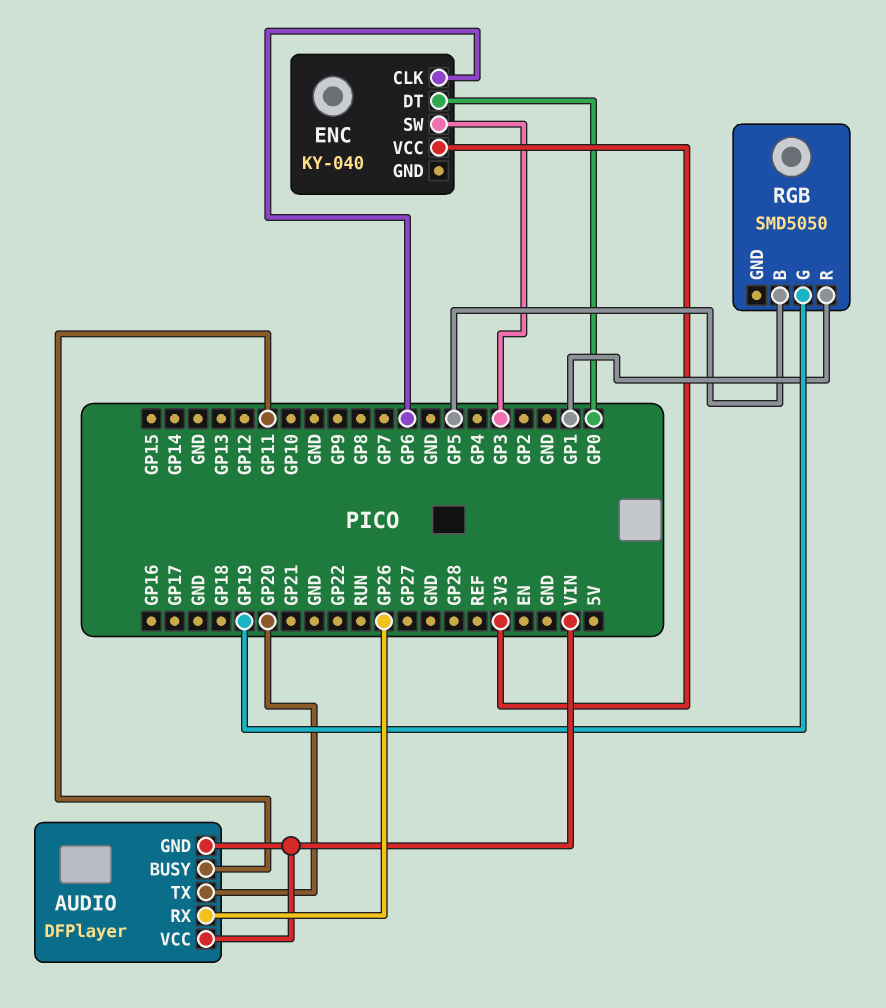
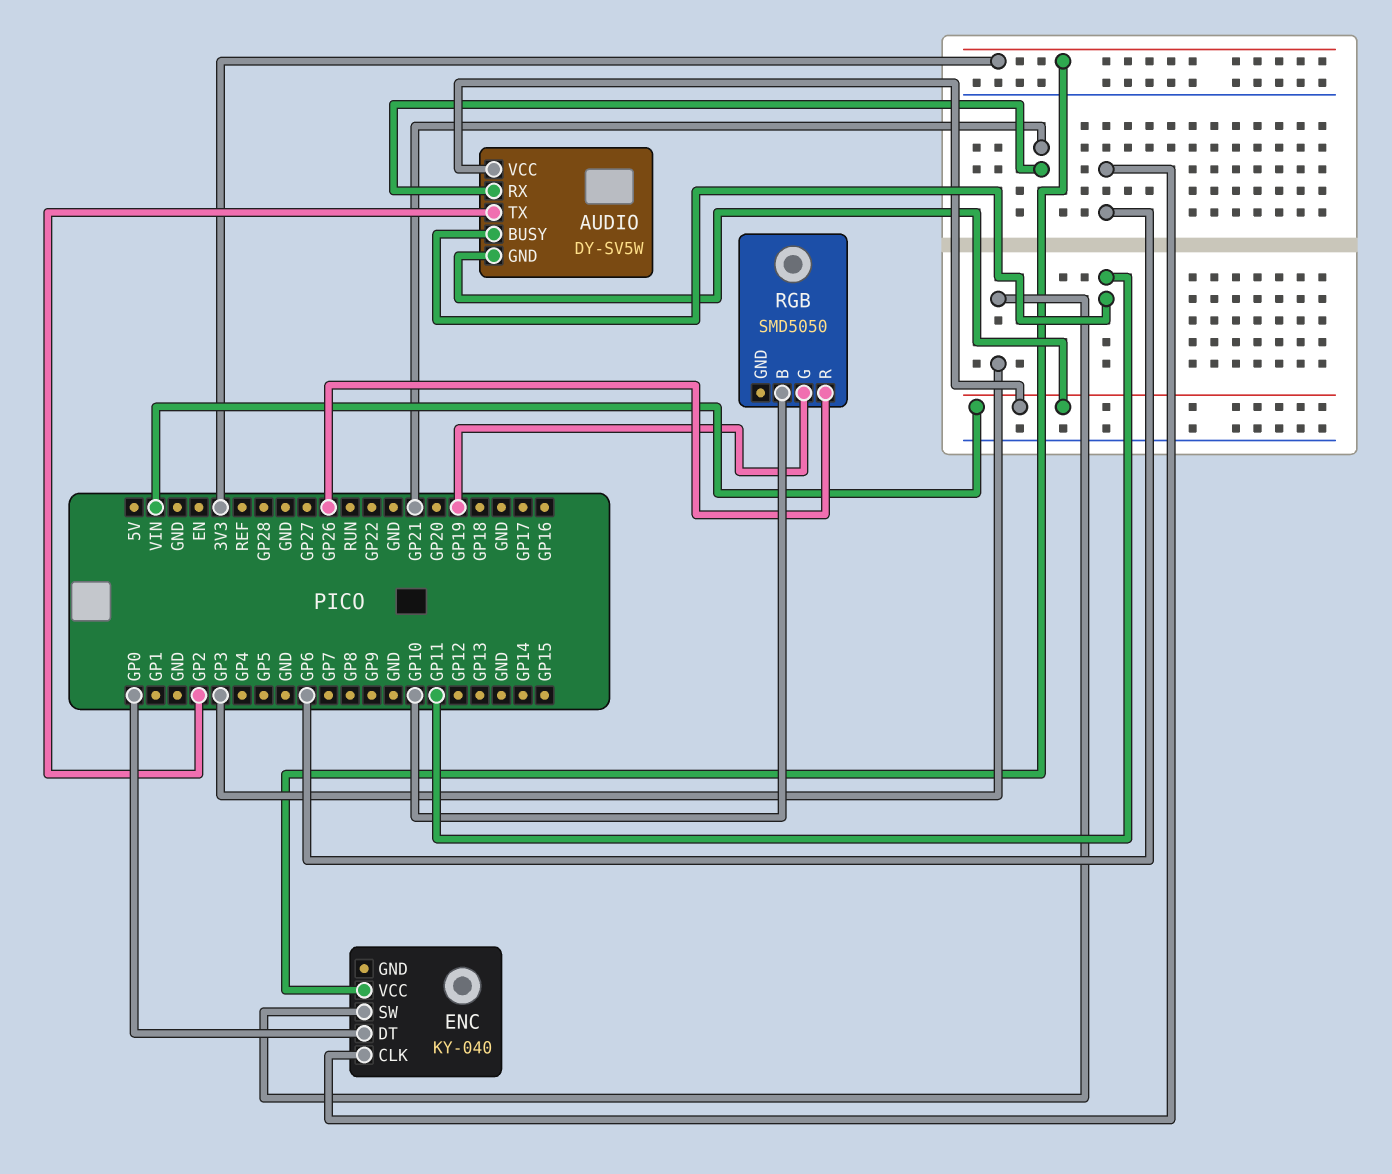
AUDIO: DFPlayer -> DY-SV5W
AUDIO pin RX: GP26 -> GP21
AUDIO pin TX: GP20 -> GP2
RGB pin B: GP5 -> GP10
RGB pin R: GP1 -> GP26

